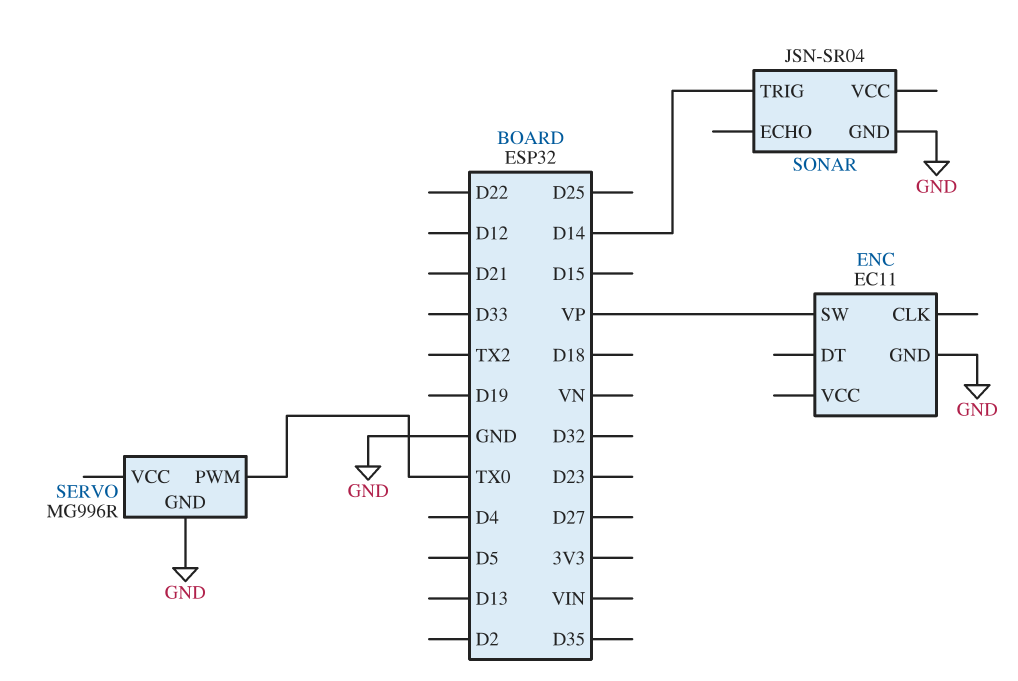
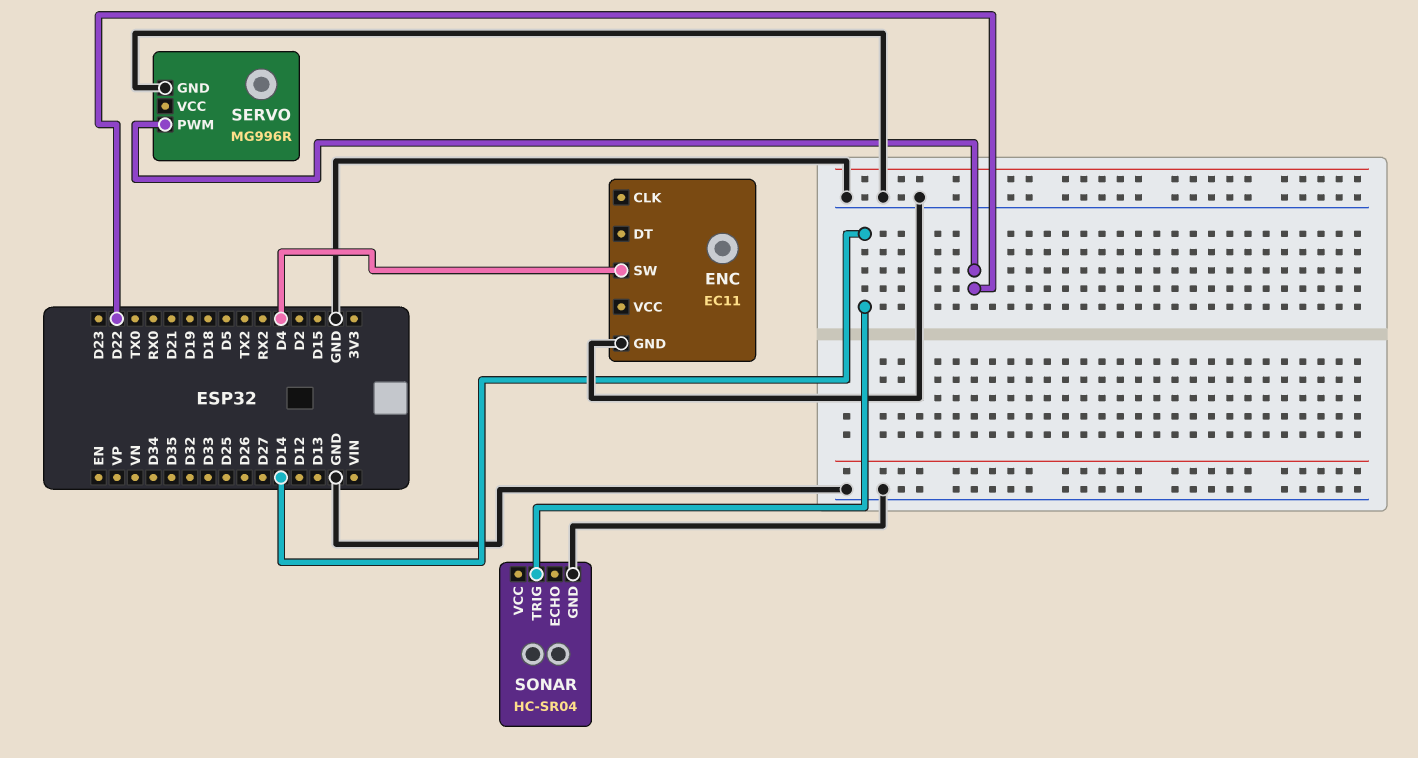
ENC pin SW: VP -> D4
SERVO pin PWM: TX0 -> D22
SONAR: JSN-SR04 -> HC-SR04

